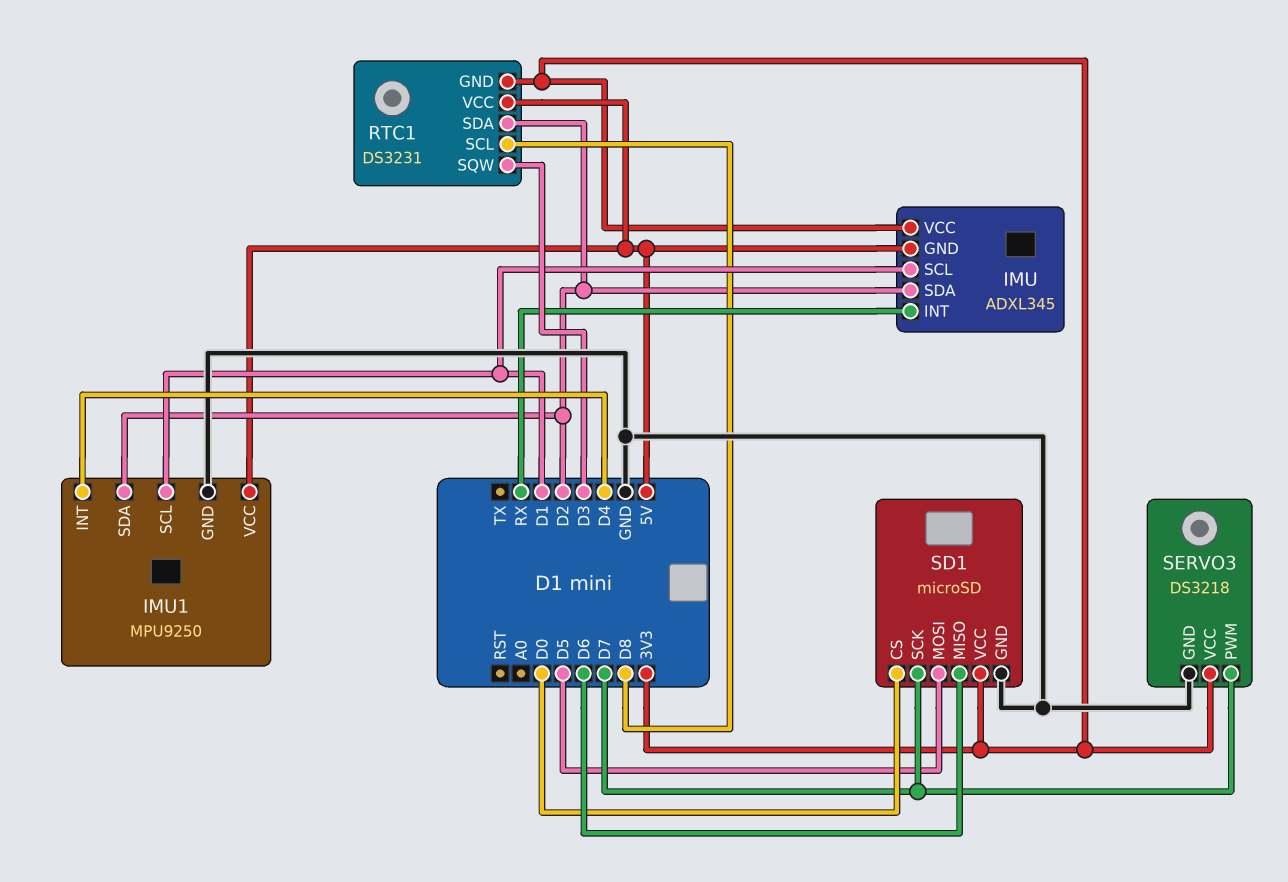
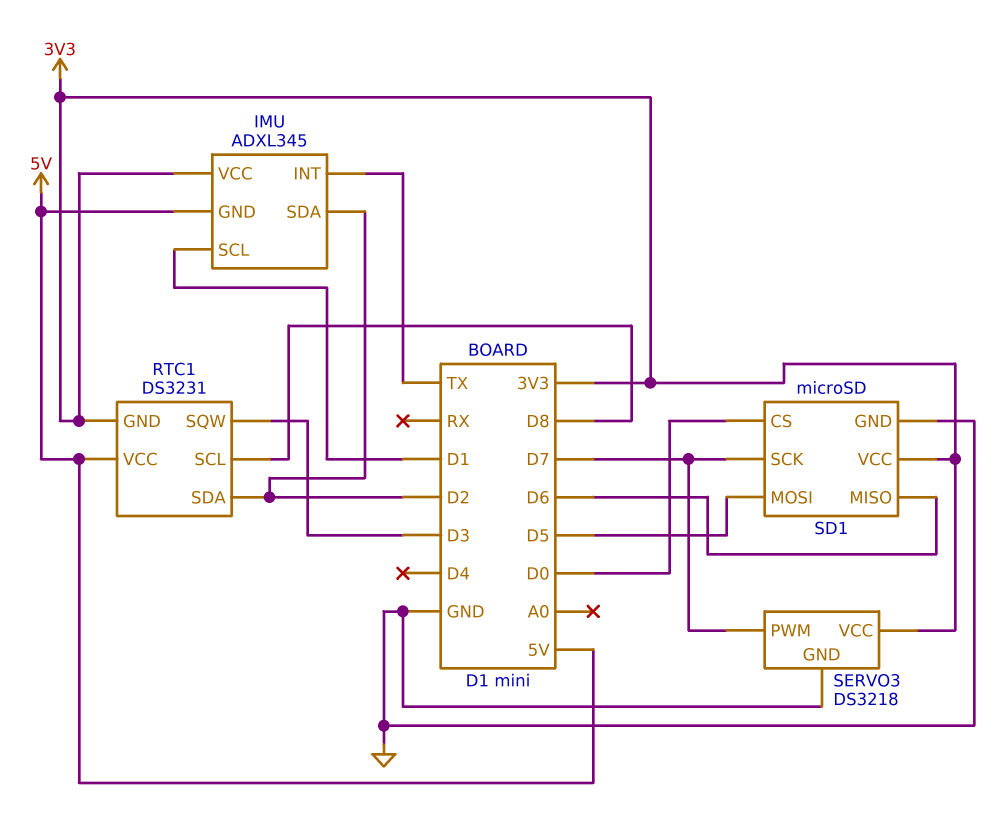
IMU pin INT: RX -> TX
IMU1: MPU9250 -> none
IMU1 pin GND: GND -> none
IMU1 pin INT: D4 -> none
IMU1 pin SCL: D1 -> none
IMU1 pin SDA: D2 -> none
IMU1 pin VCC: 5V -> none

